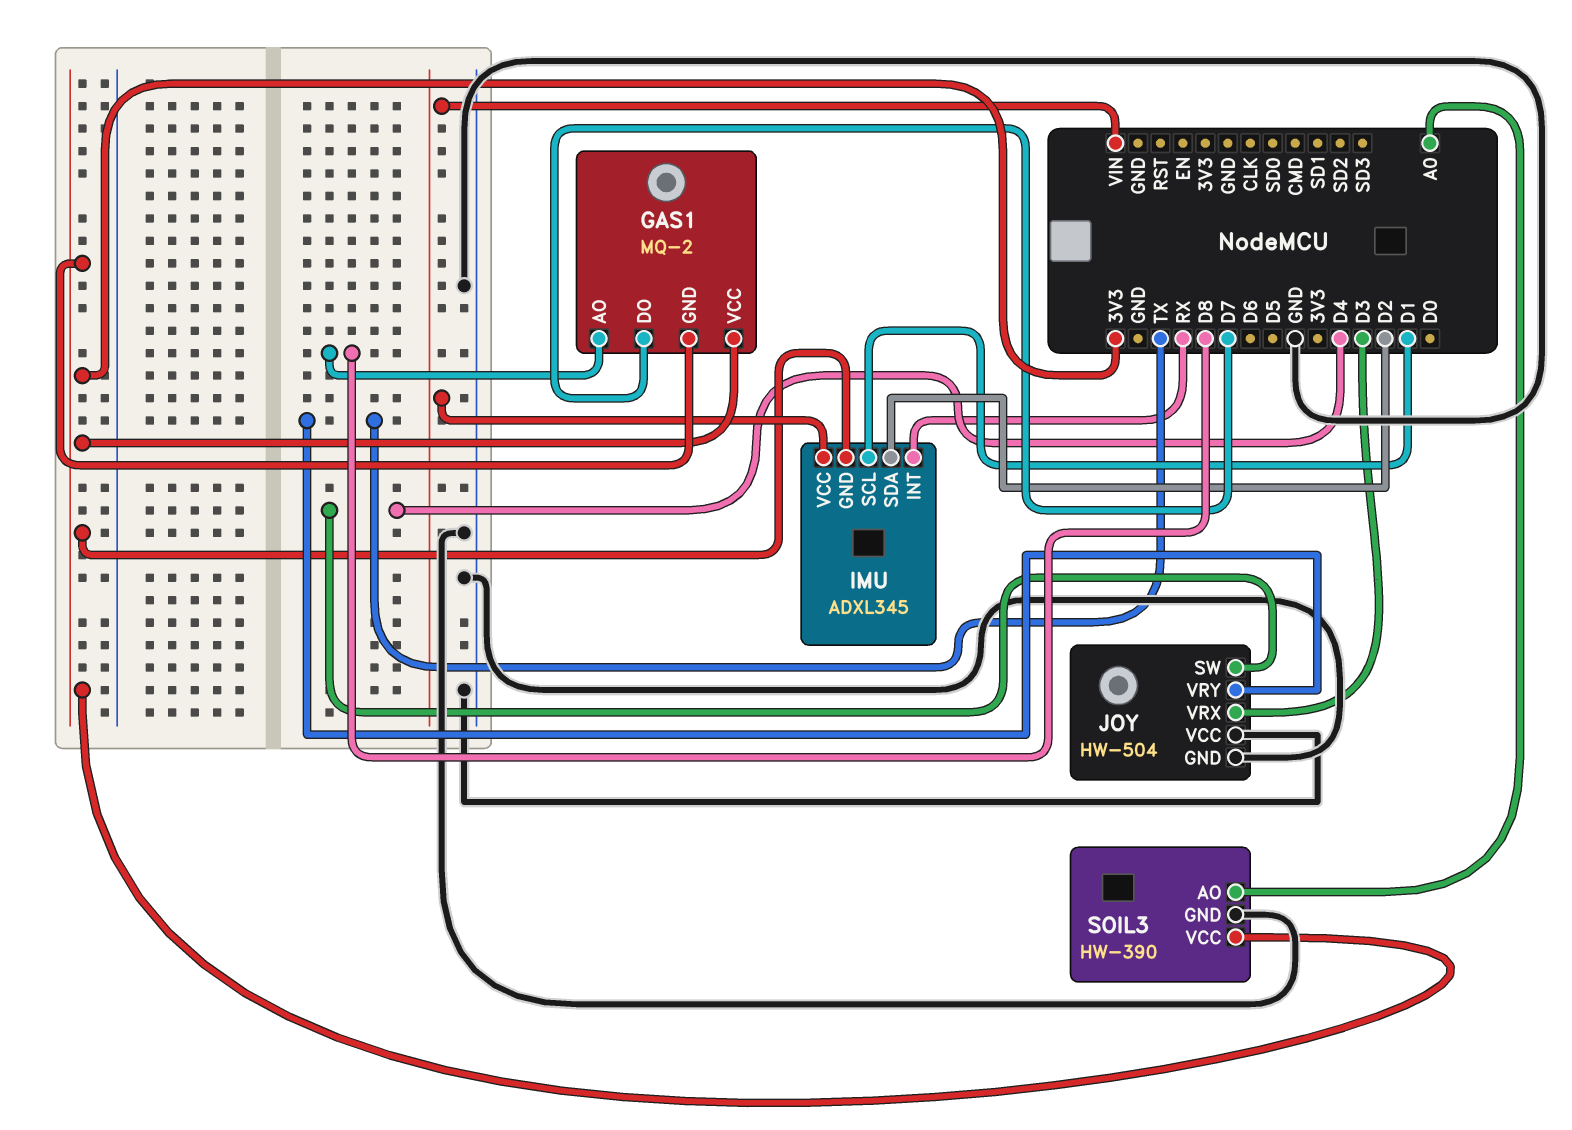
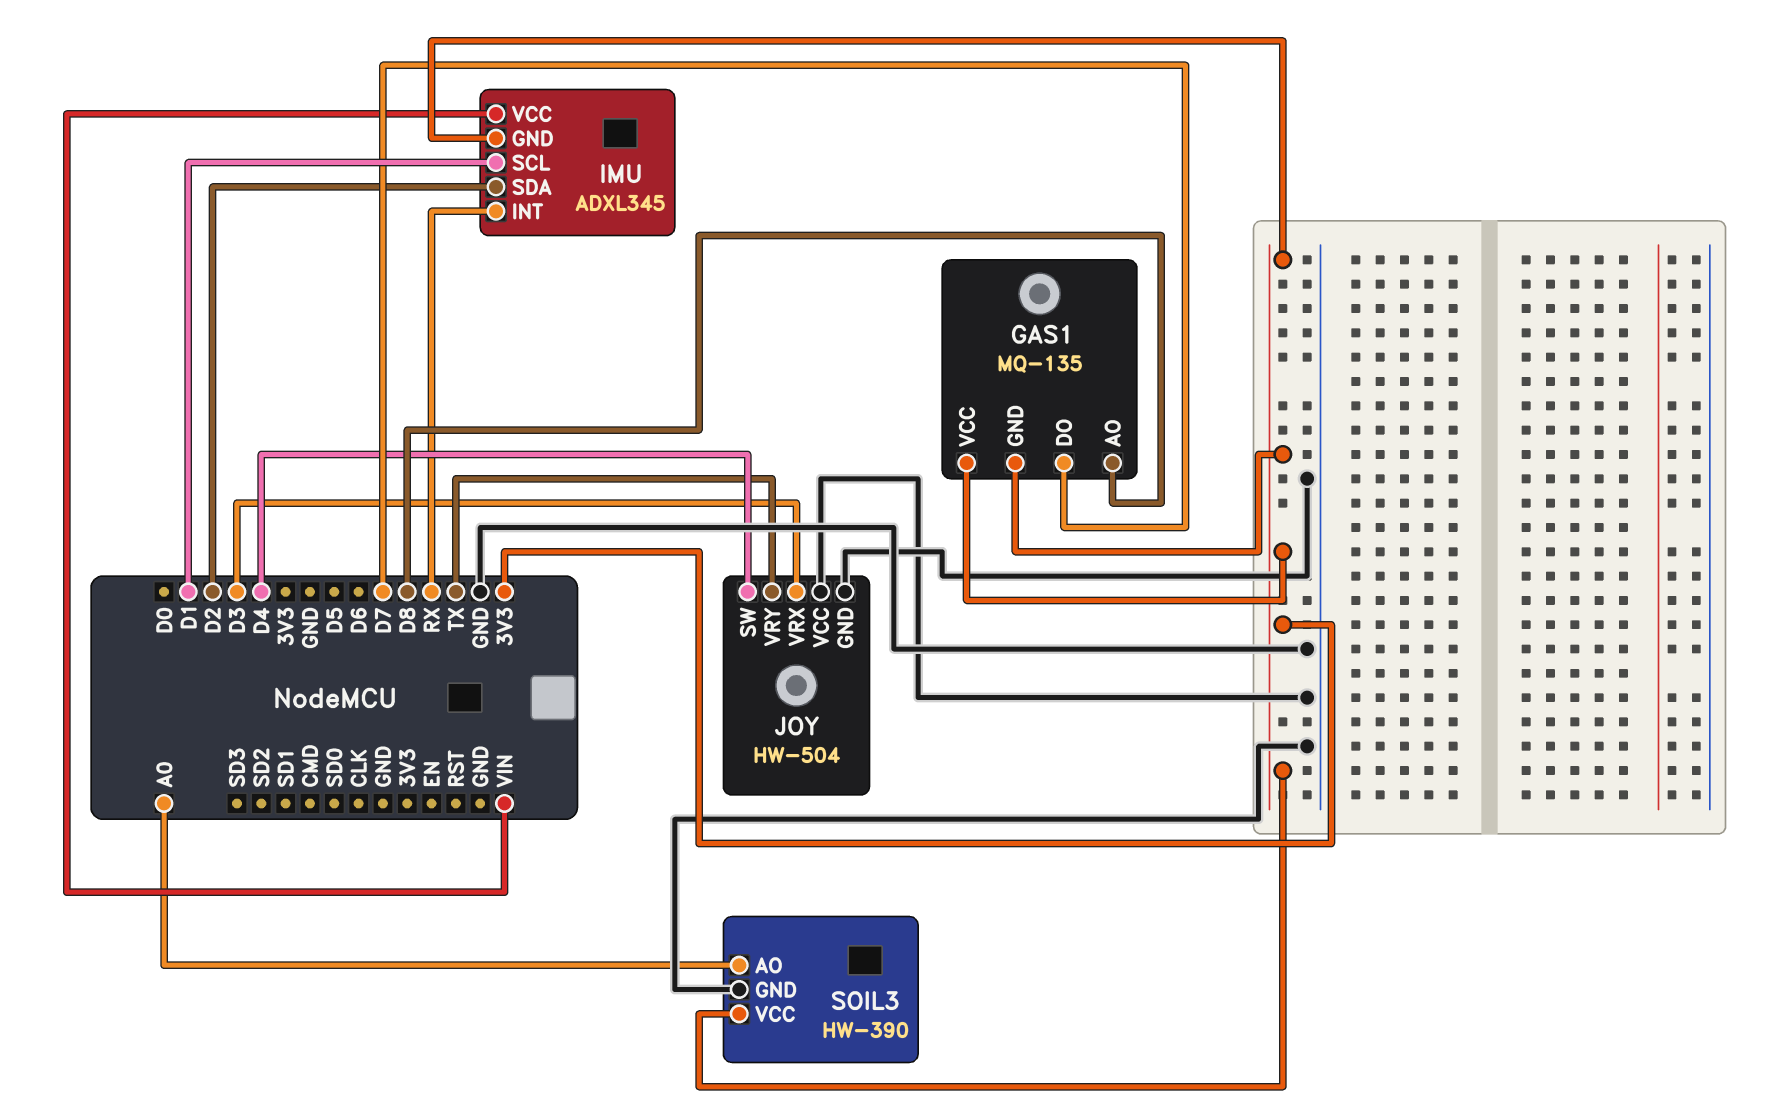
GAS1: MQ-2 -> MQ-135

